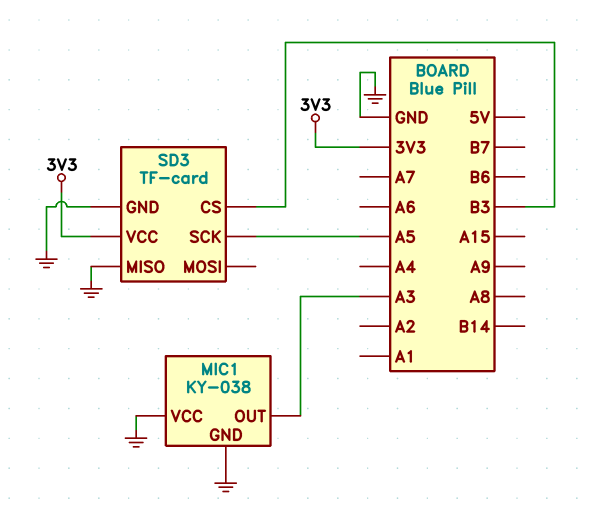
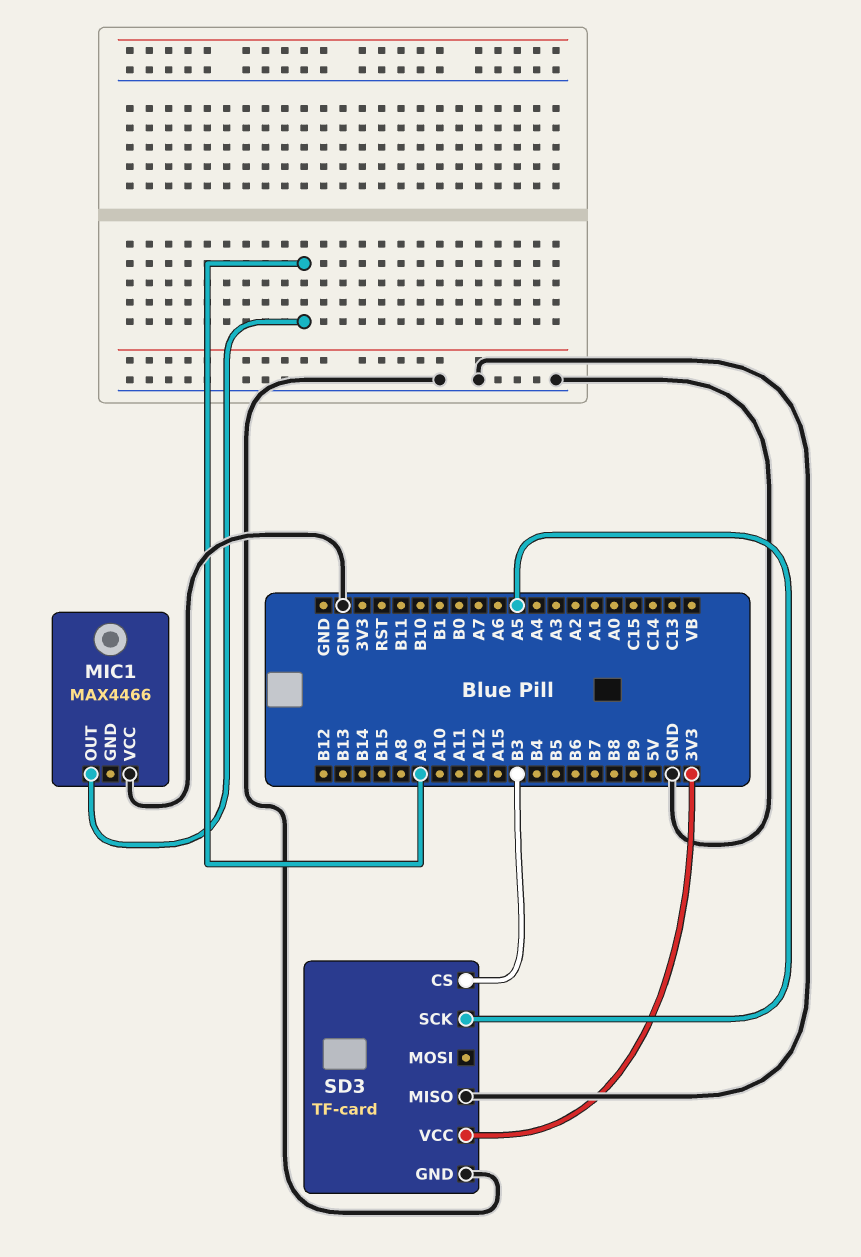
MIC1: KY-038 -> MAX4466
MIC1 pin GND: GND -> none
MIC1 pin OUT: A3 -> A9

